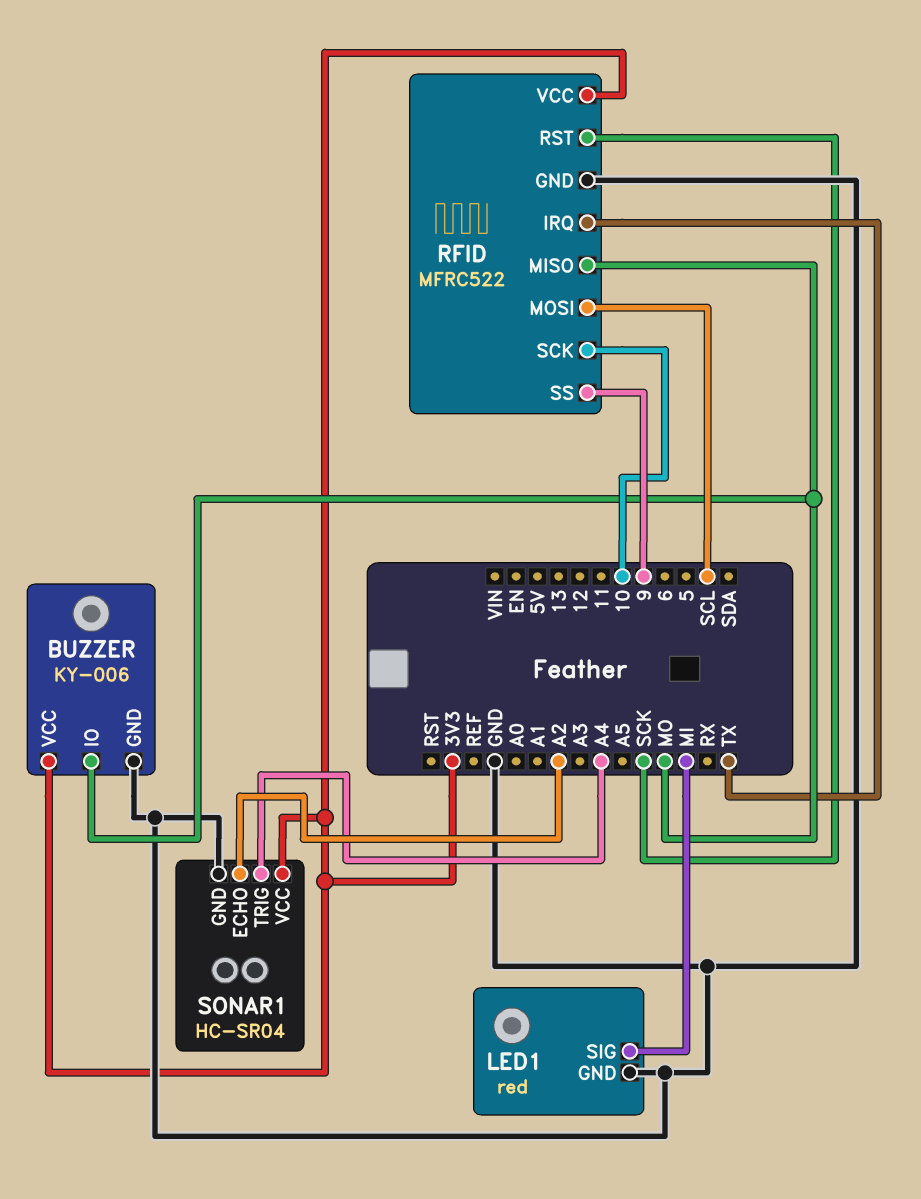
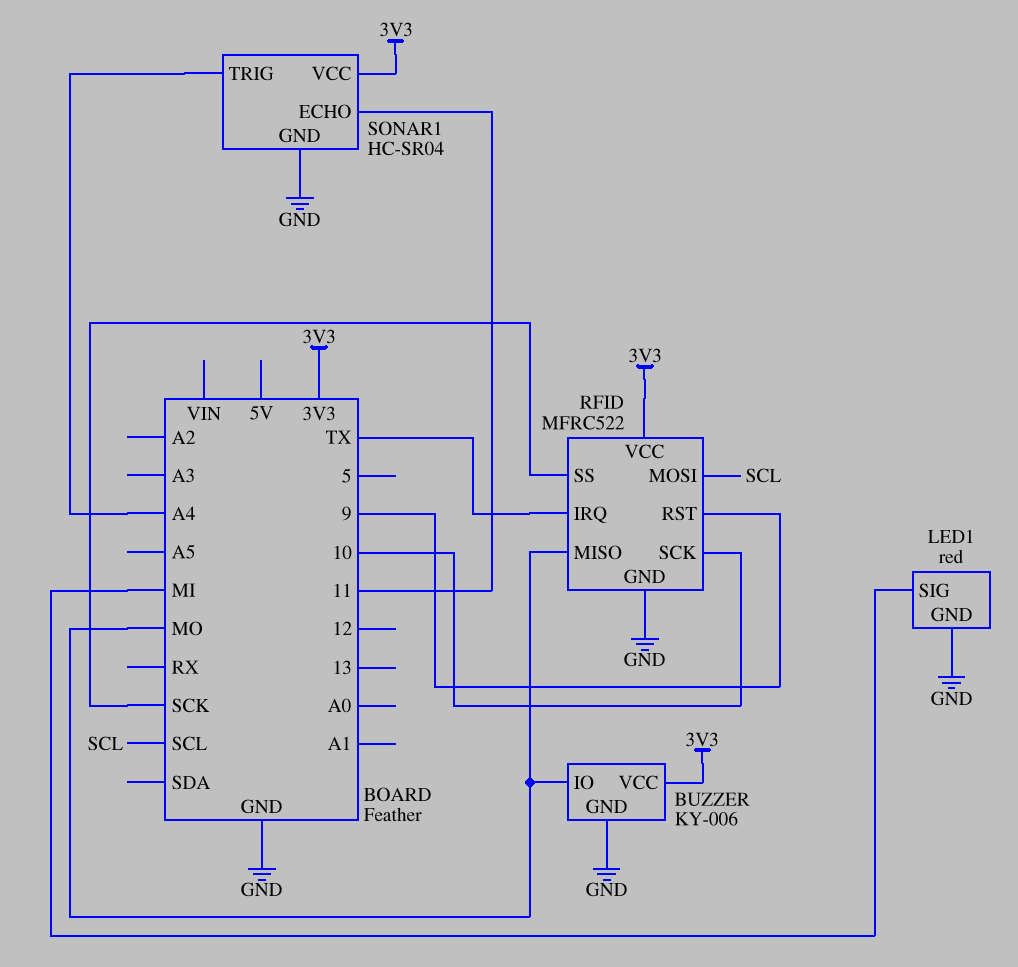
RFID pin RST: SCK -> 9
RFID pin SS: 9 -> SCK
SONAR1 pin ECHO: A2 -> 11

